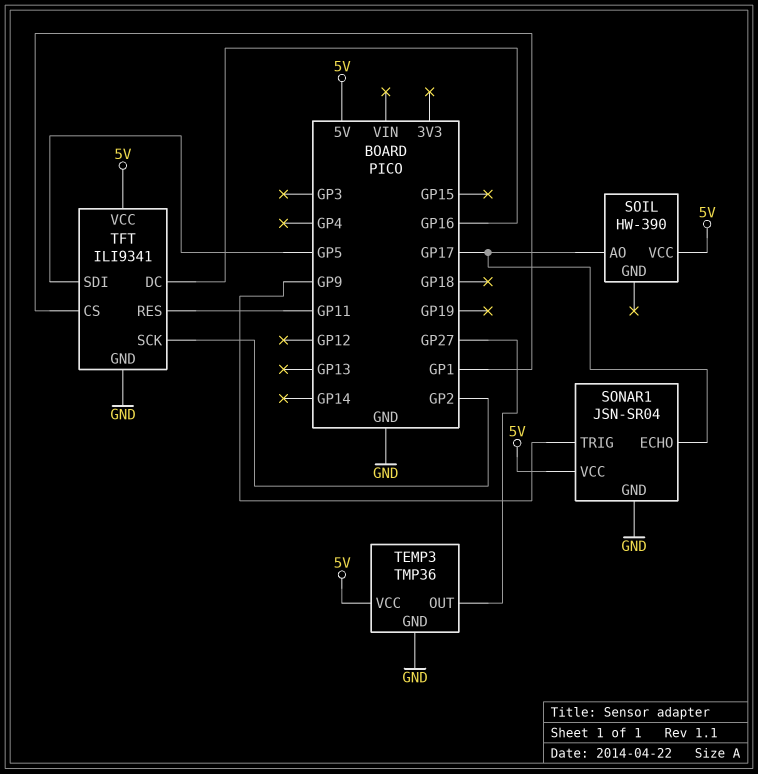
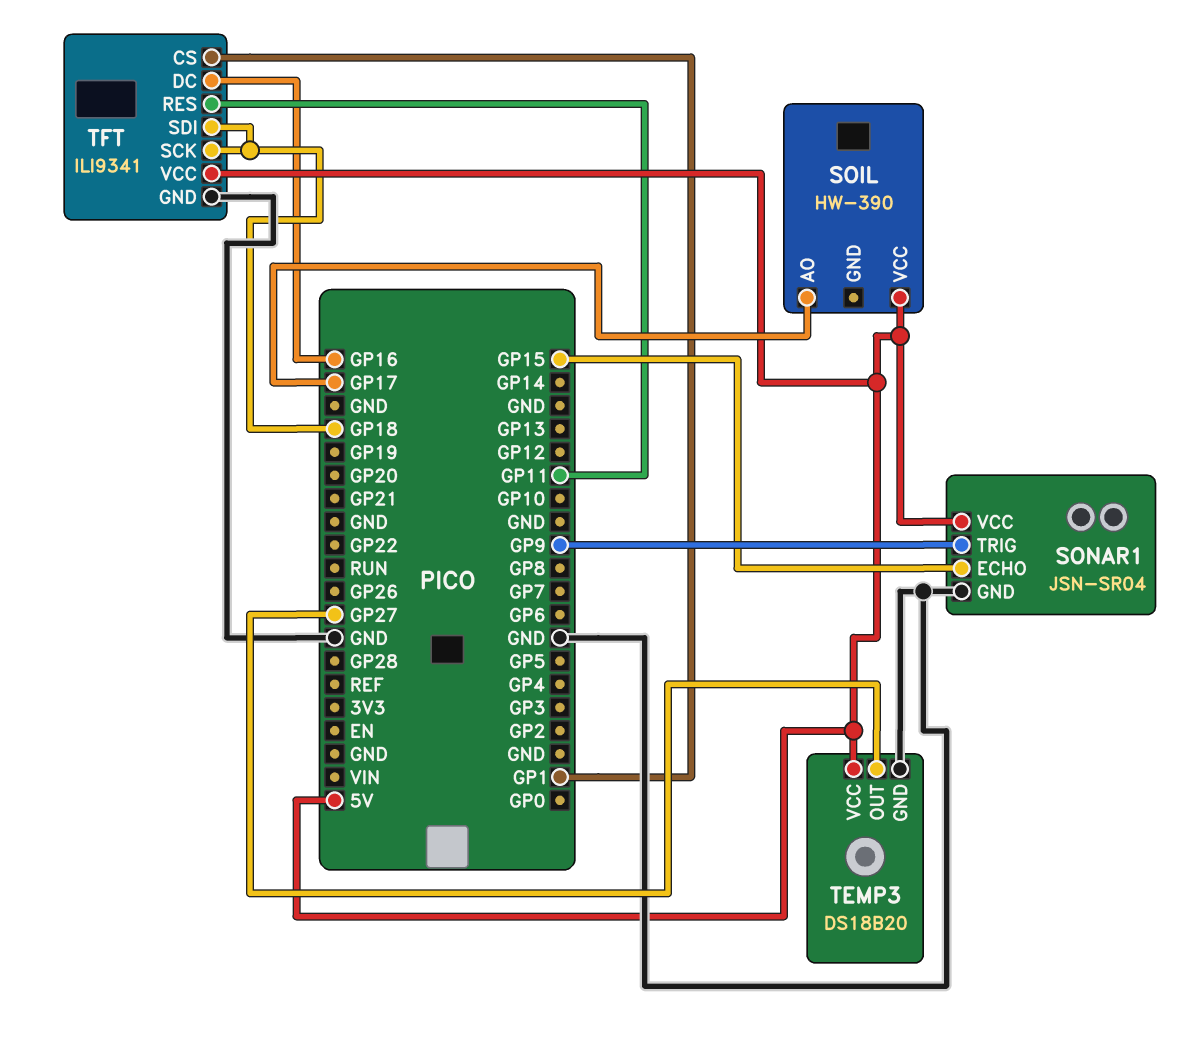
SONAR1 pin ECHO: GP17 -> GP15
TEMP3: TMP36 -> DS18B20
TFT pin SCK: GP2 -> GP18
TFT pin SDI: GP5 -> GP18

